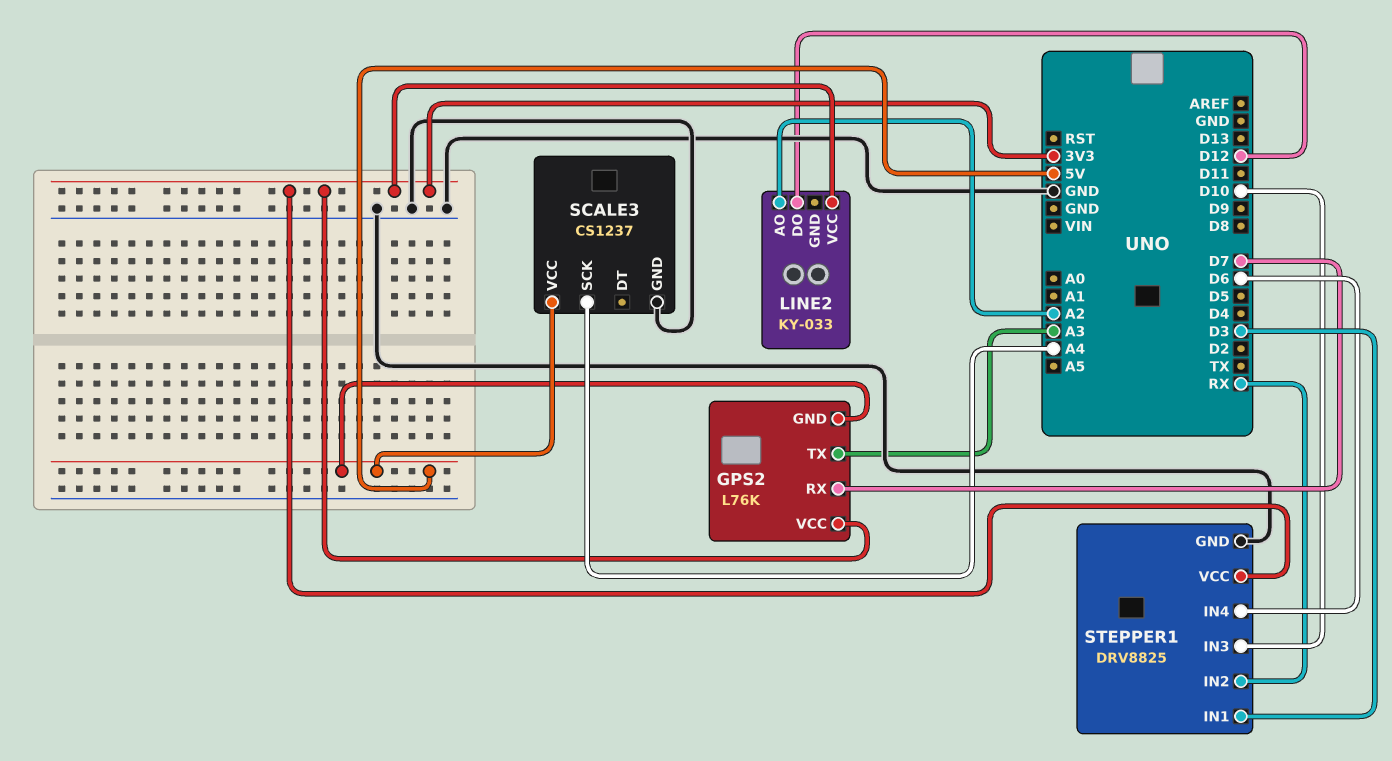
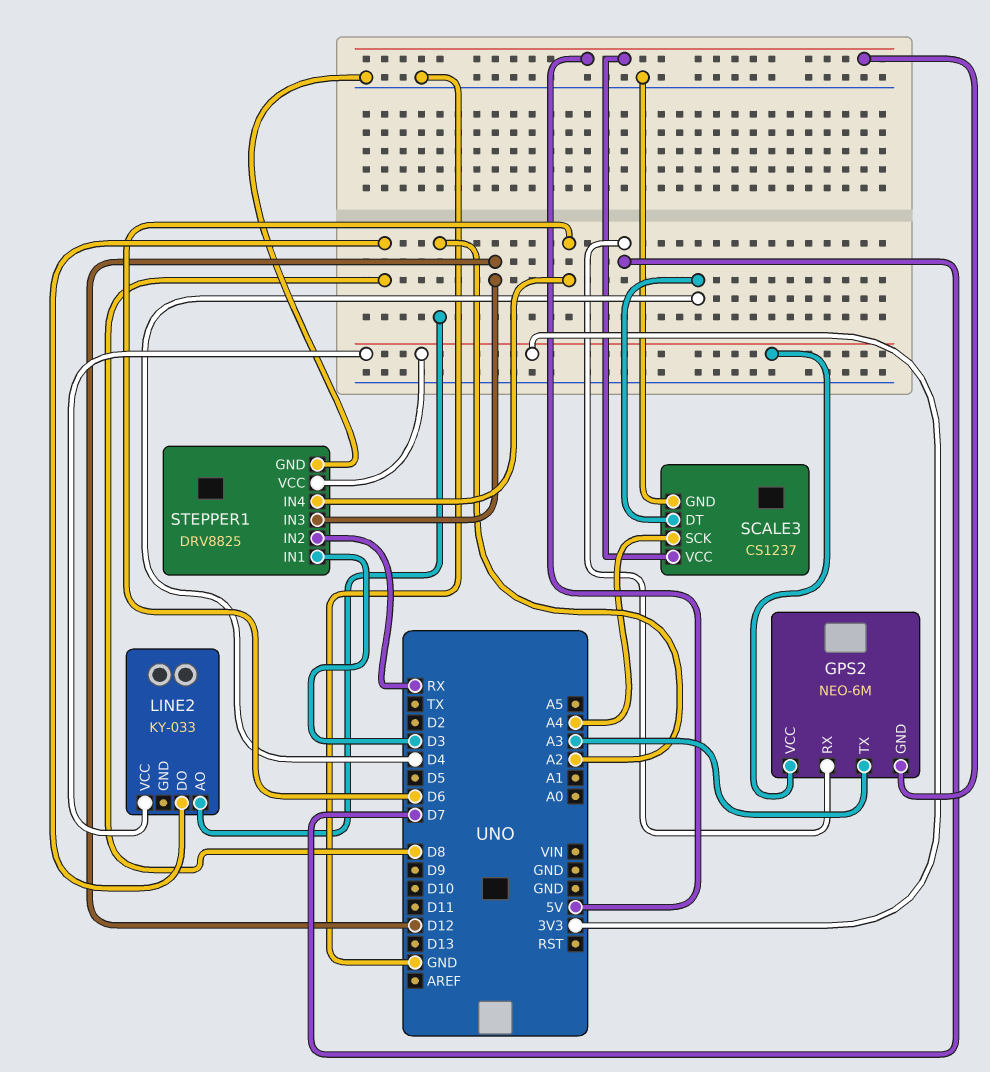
GPS2: L76K -> NEO-6M
LINE2 pin DO: D12 -> D8
SCALE3 pin DT: none -> D4
STEPPER1 pin IN3: D10 -> D12

